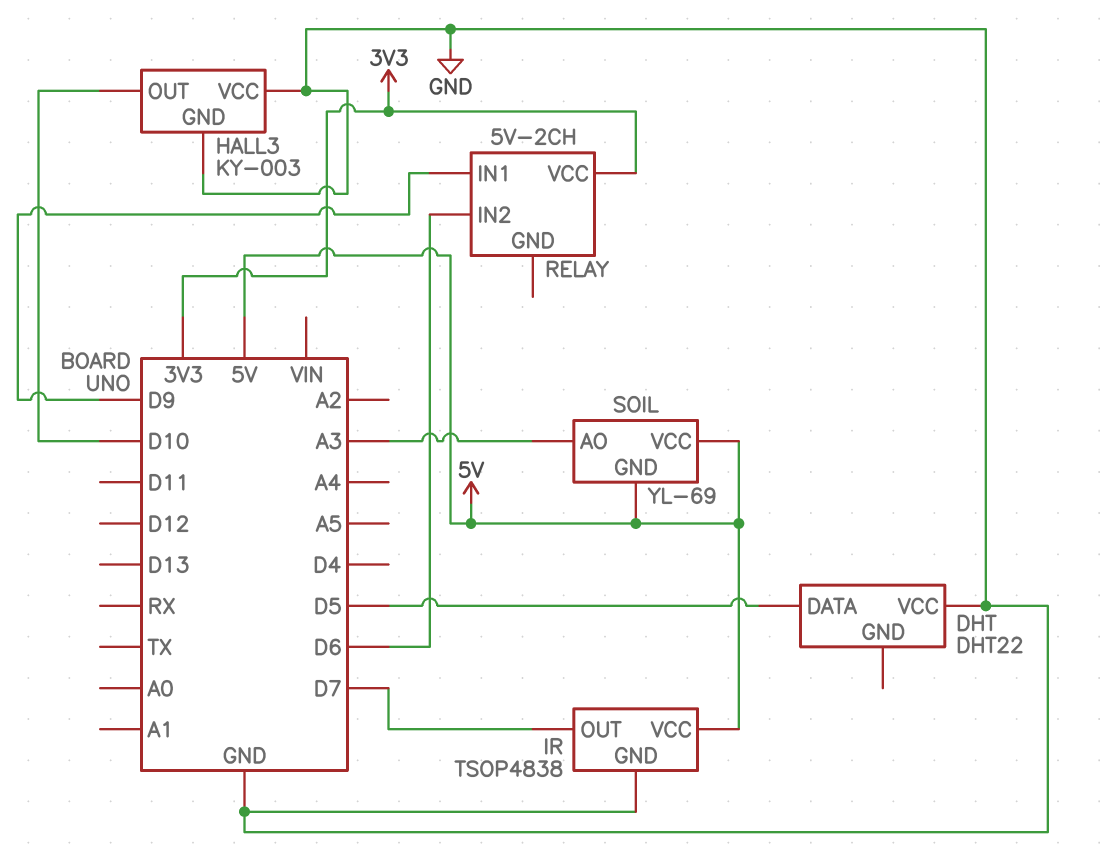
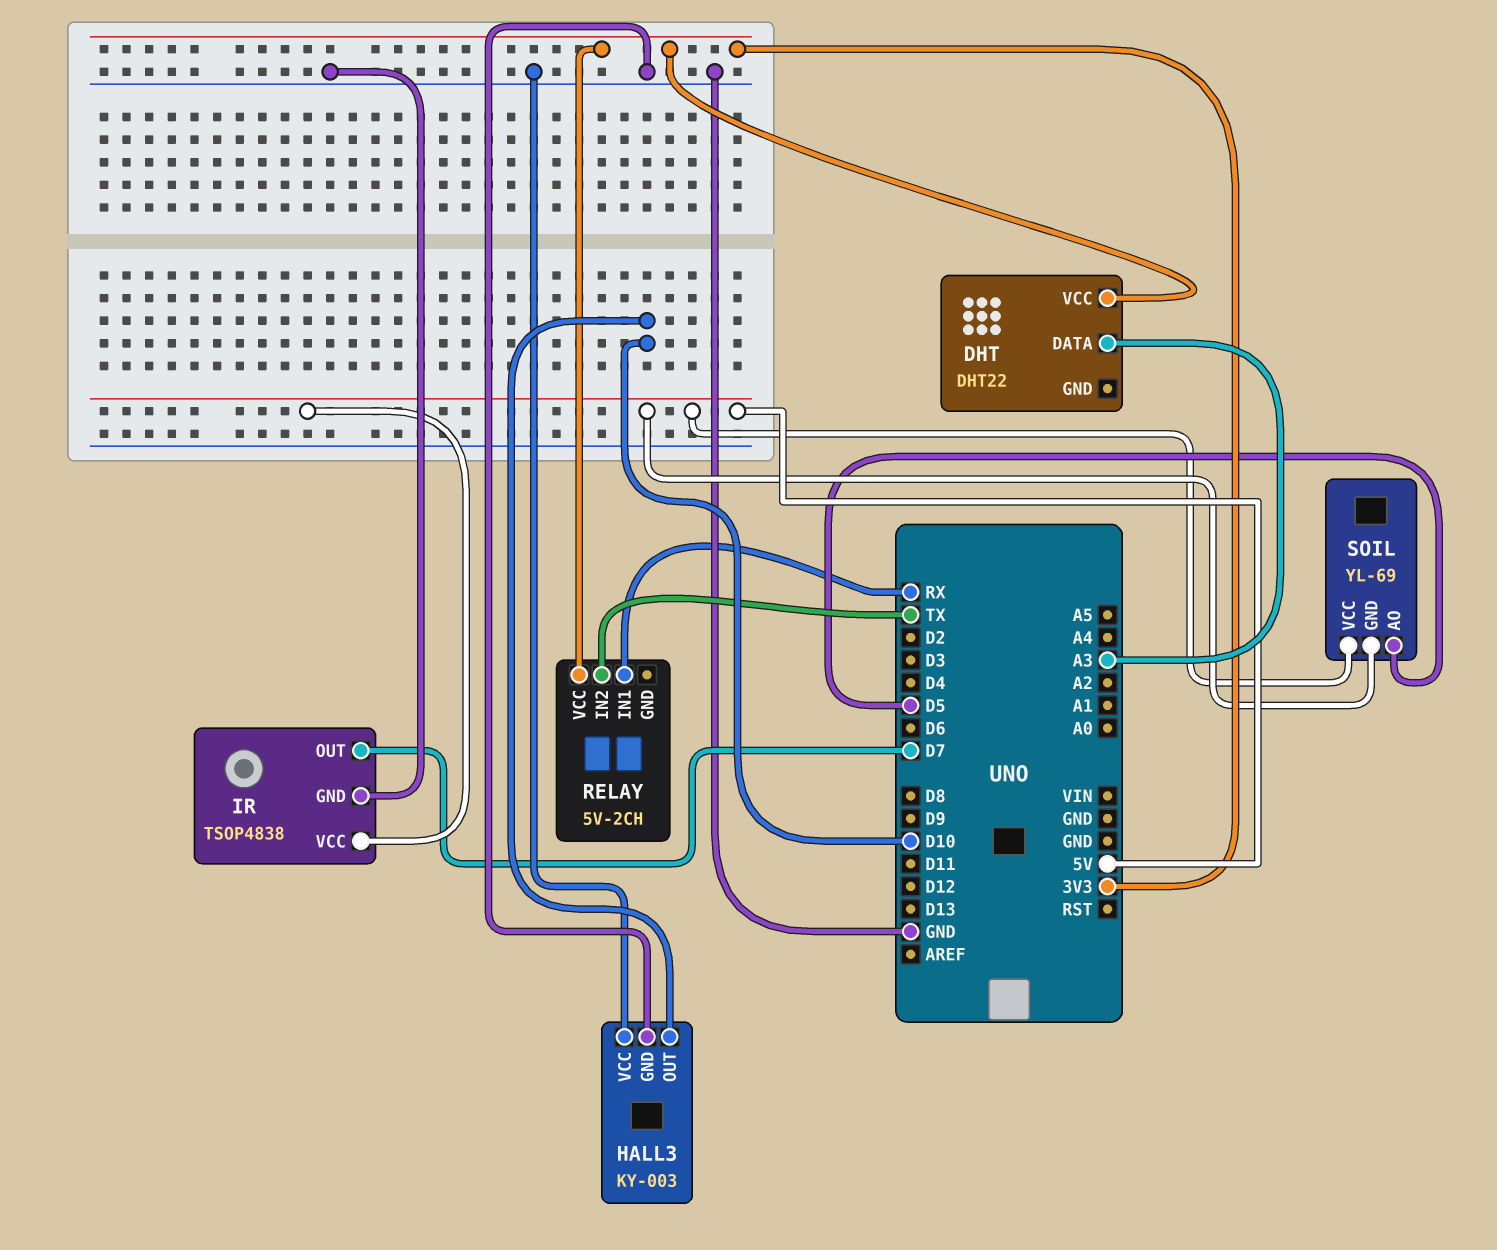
DHT pin DATA: D5 -> A3
DHT pin VCC: GND -> 3V3
RELAY pin IN1: D9 -> RX
RELAY pin IN2: D6 -> TX
SOIL pin AO: A3 -> D5

